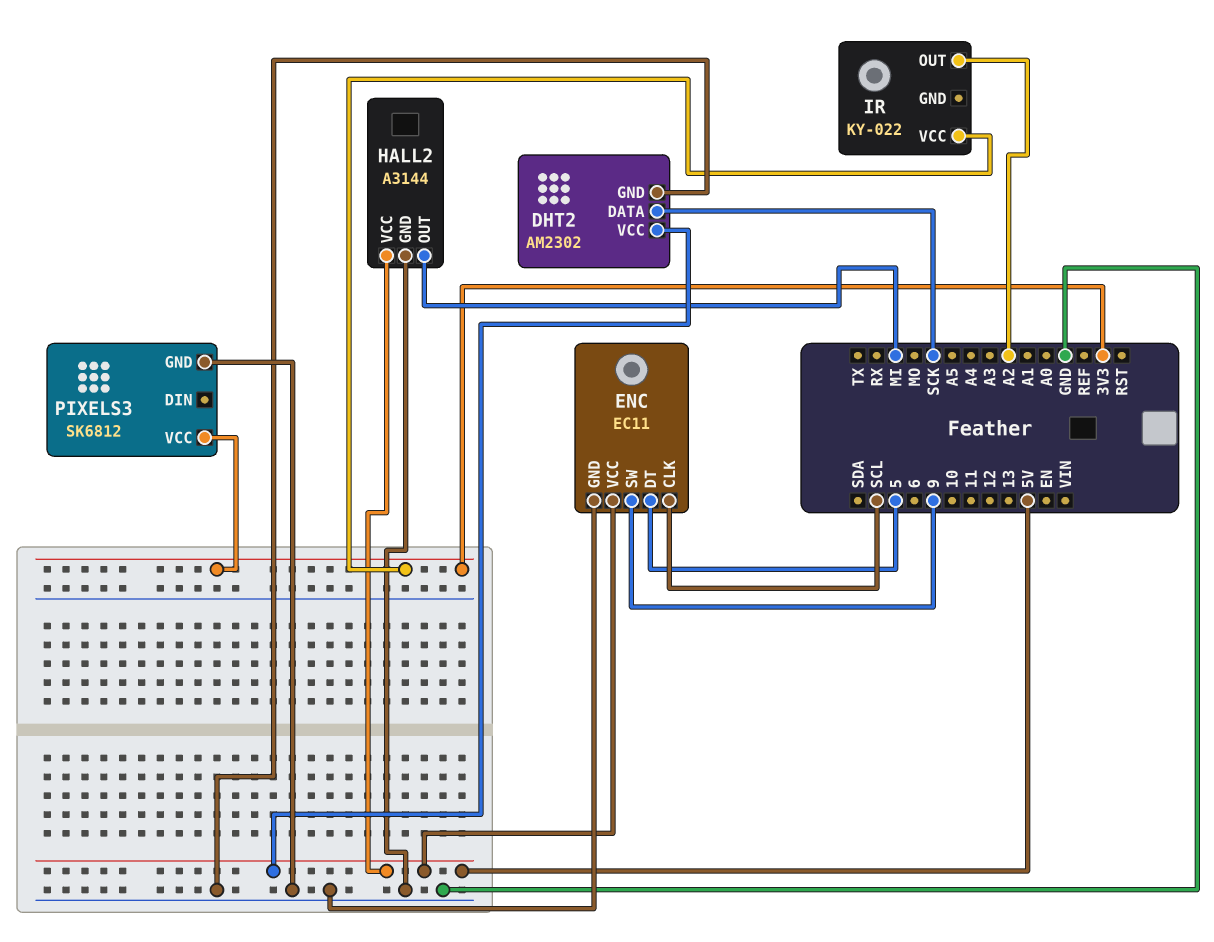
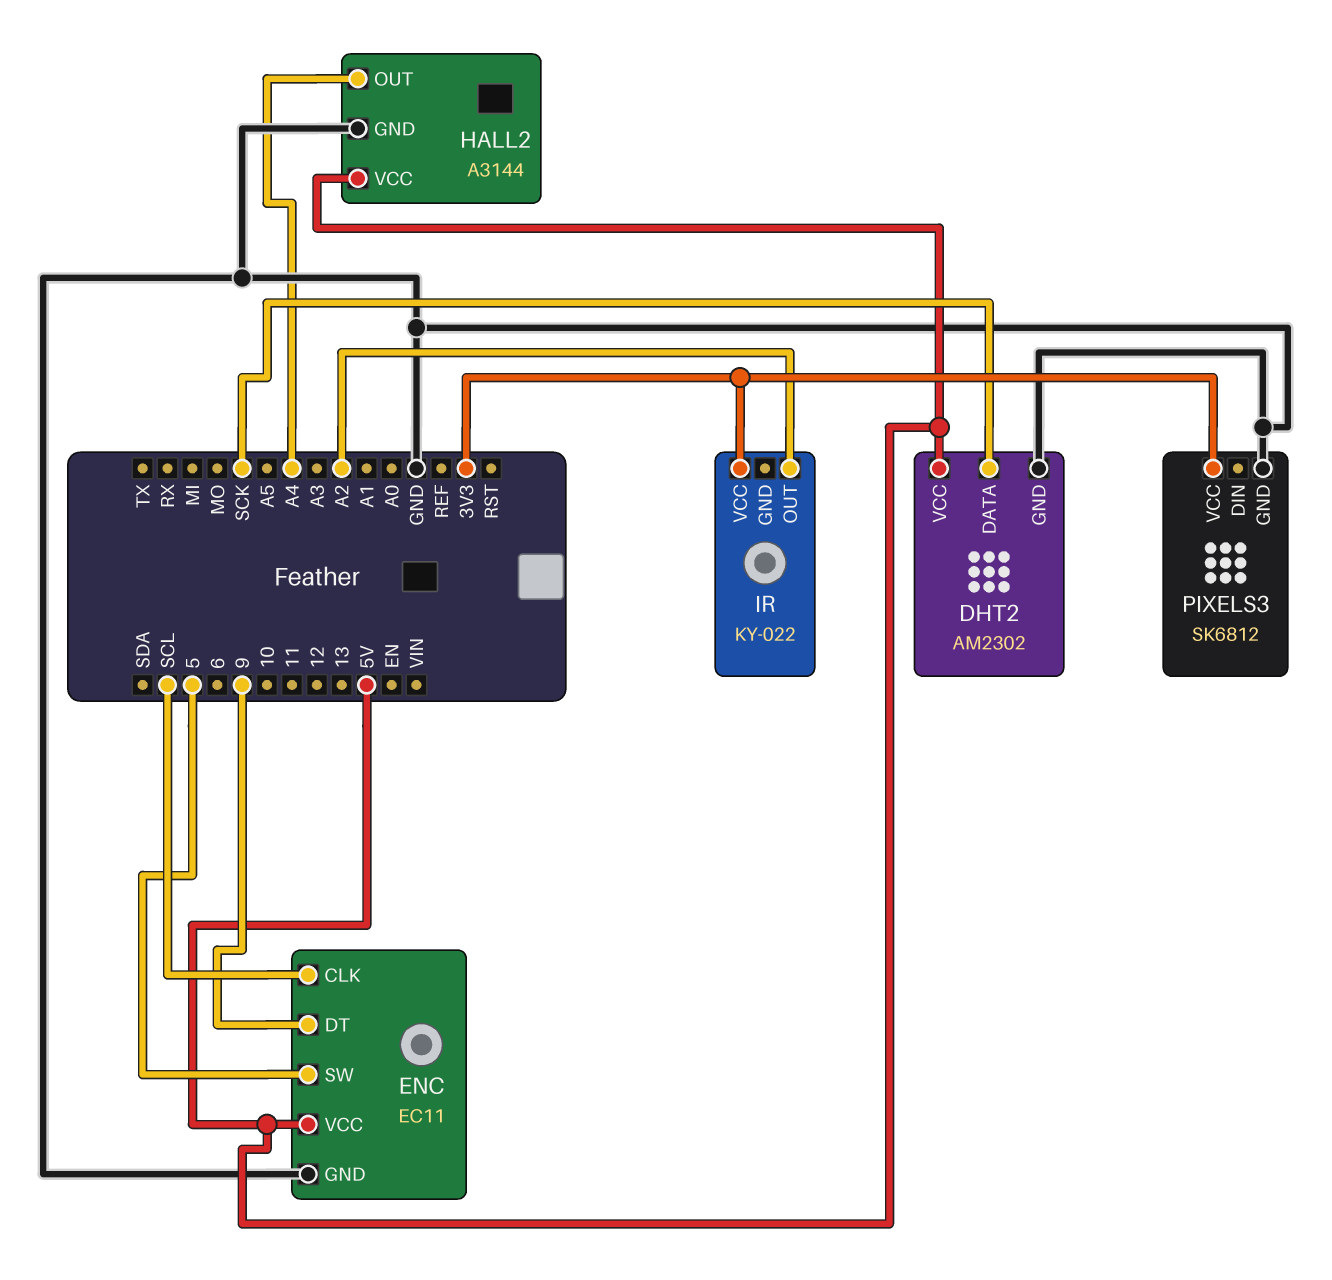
ENC pin DT: 5 -> 9
ENC pin SW: 9 -> 5
HALL2 pin OUT: MI -> A4

